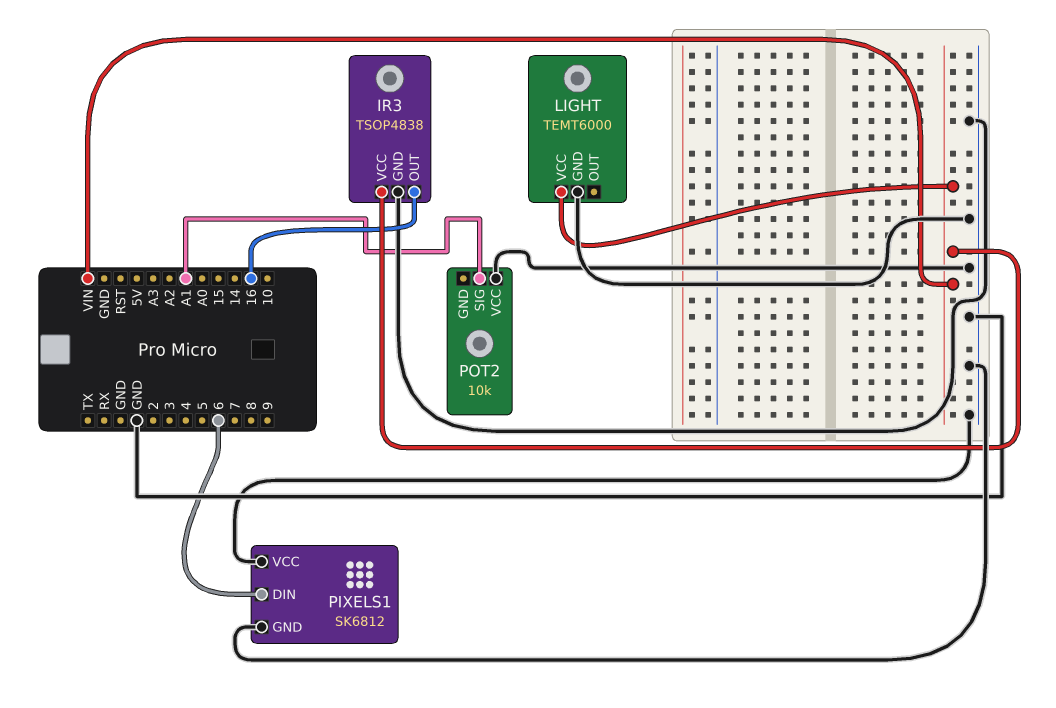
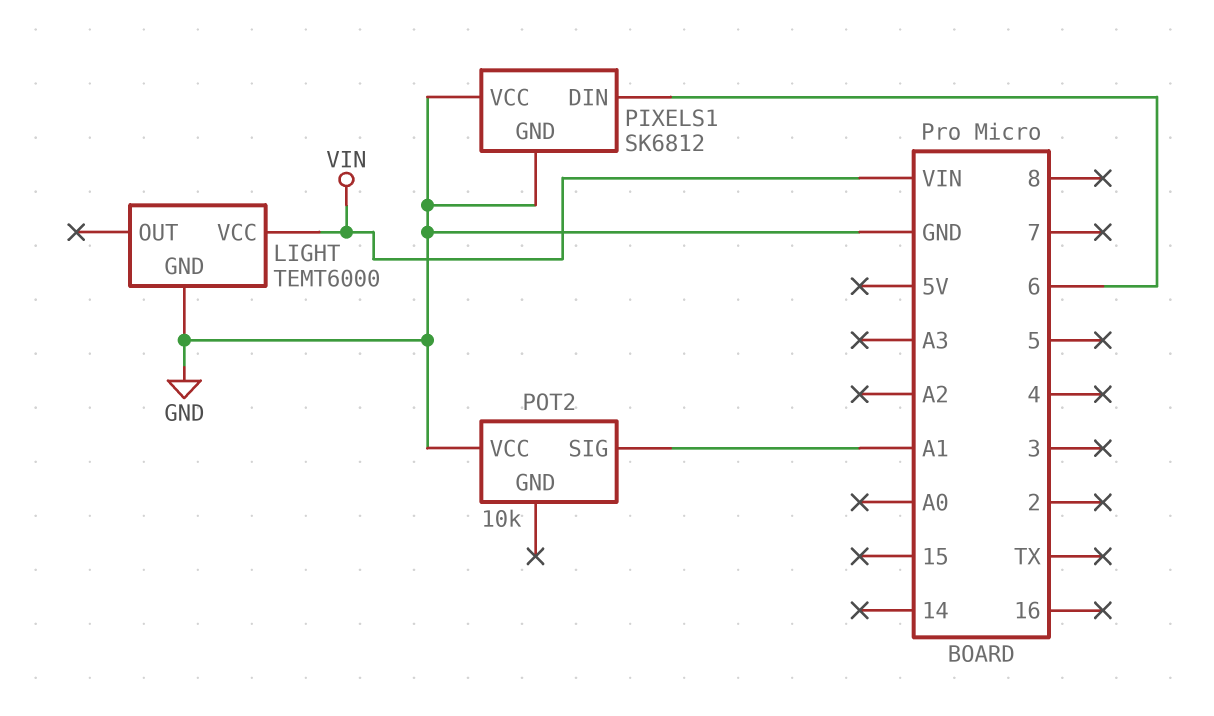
IR3: TSOP4838 -> none
IR3 pin GND: GND -> none
IR3 pin OUT: 16 -> none
IR3 pin VCC: VIN -> none

